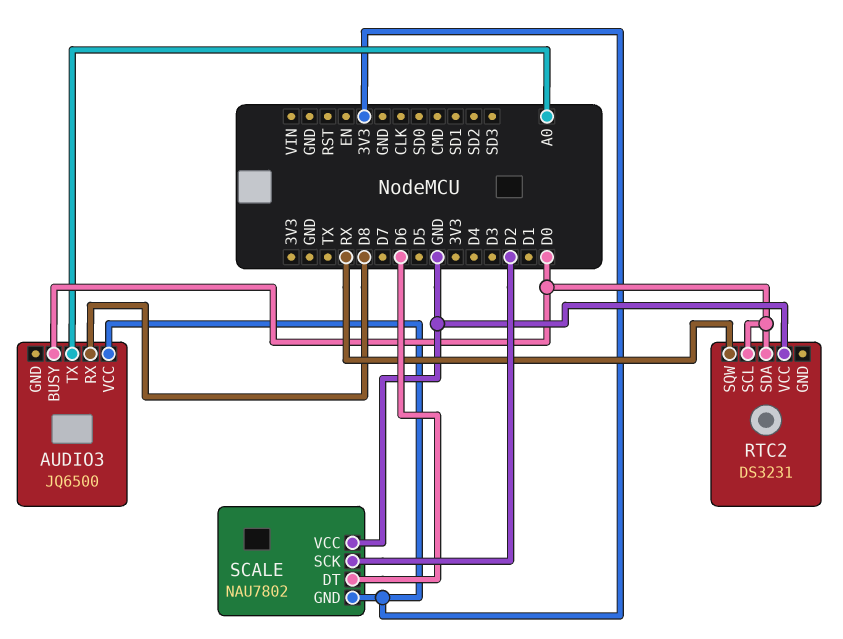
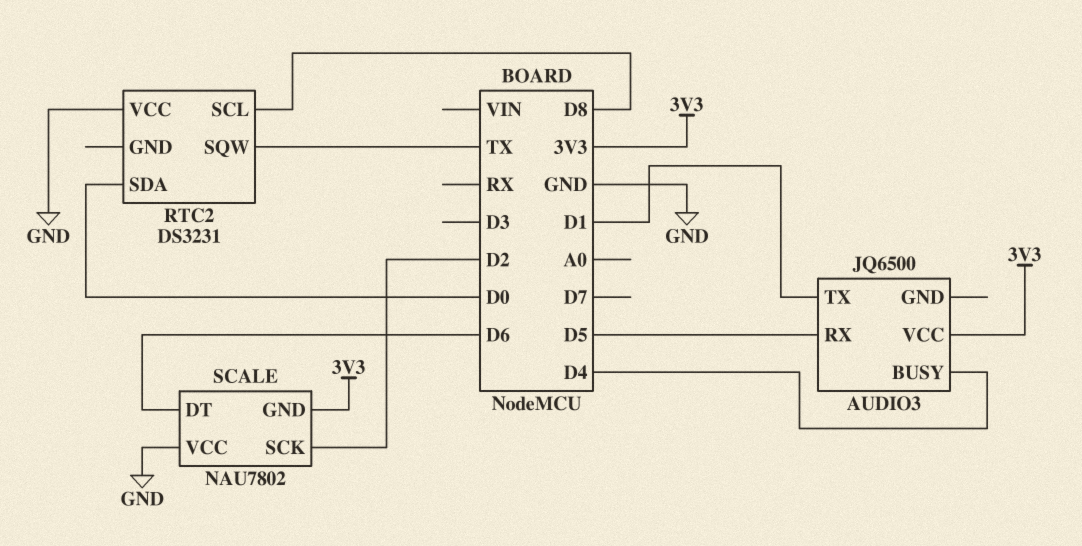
AUDIO3 pin BUSY: D0 -> D4
AUDIO3 pin RX: D8 -> D5
AUDIO3 pin TX: A0 -> D1
RTC2 pin SCL: D0 -> D8
RTC2 pin SQW: RX -> TX

